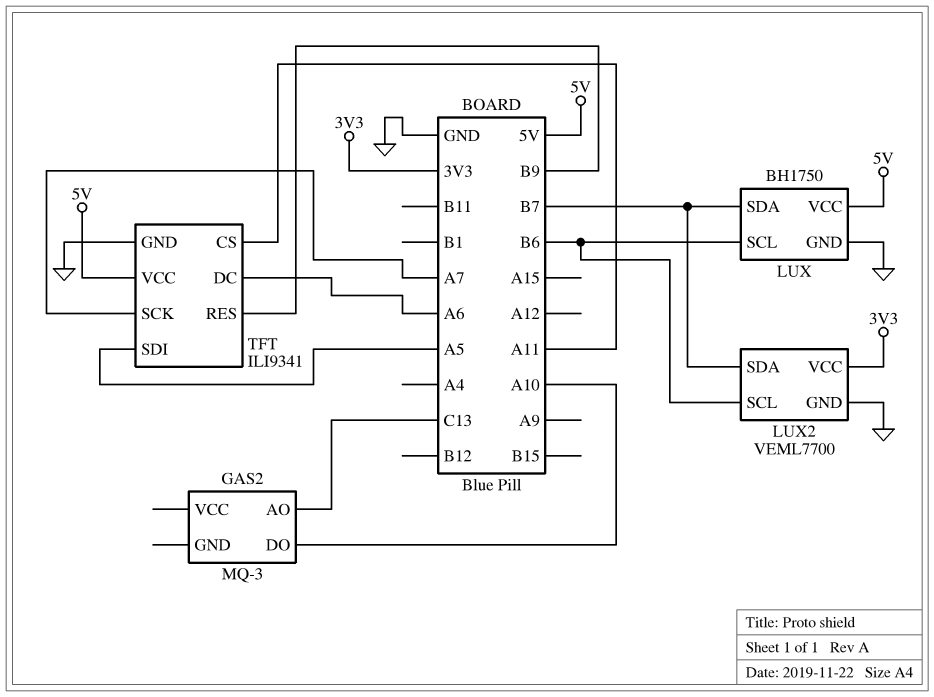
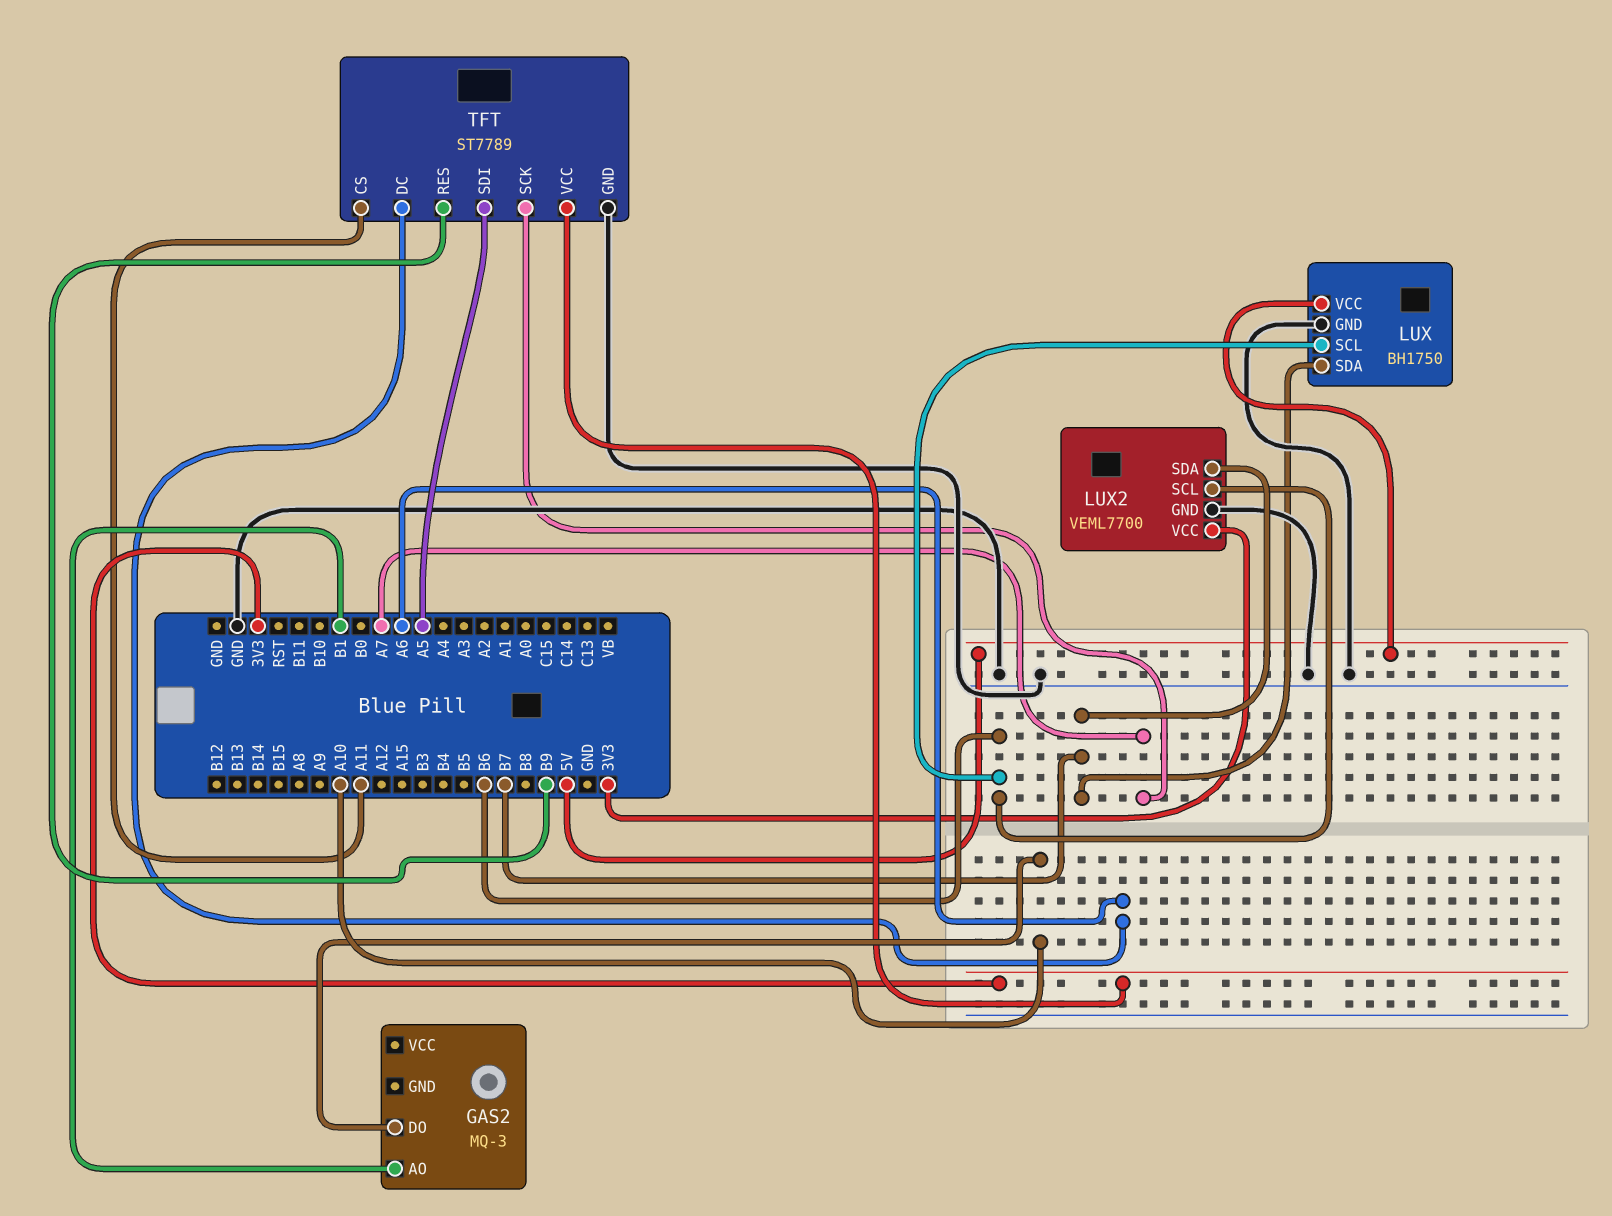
GAS2 pin AO: C13 -> B1
TFT: ILI9341 -> ST7789
TFT pin VCC: 5V -> 3V3

